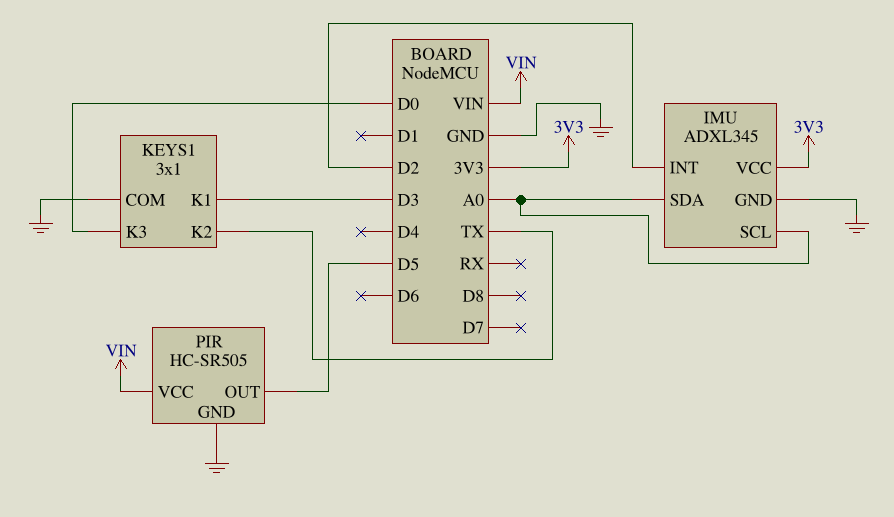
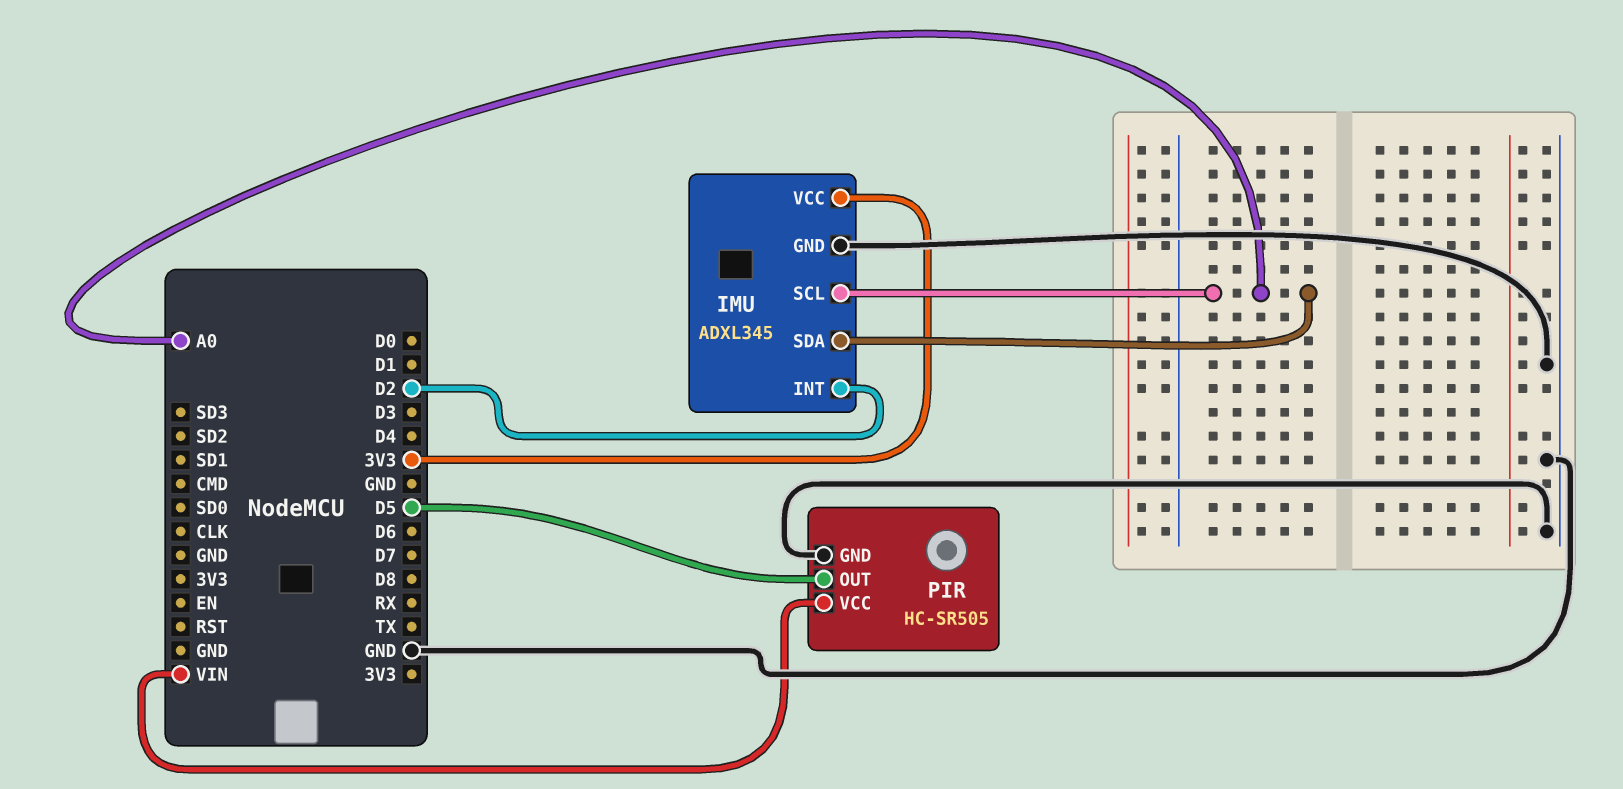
KEYS1: 3x1 -> none
KEYS1 pin COM: GND -> none
KEYS1 pin K1: D3 -> none
KEYS1 pin K2: TX -> none
KEYS1 pin K3: D0 -> none

